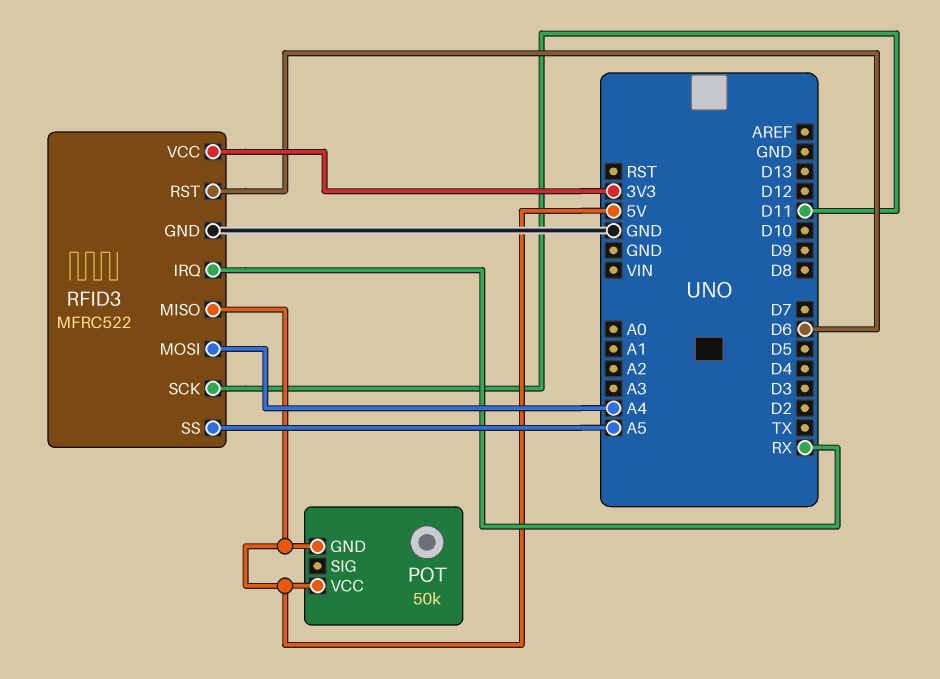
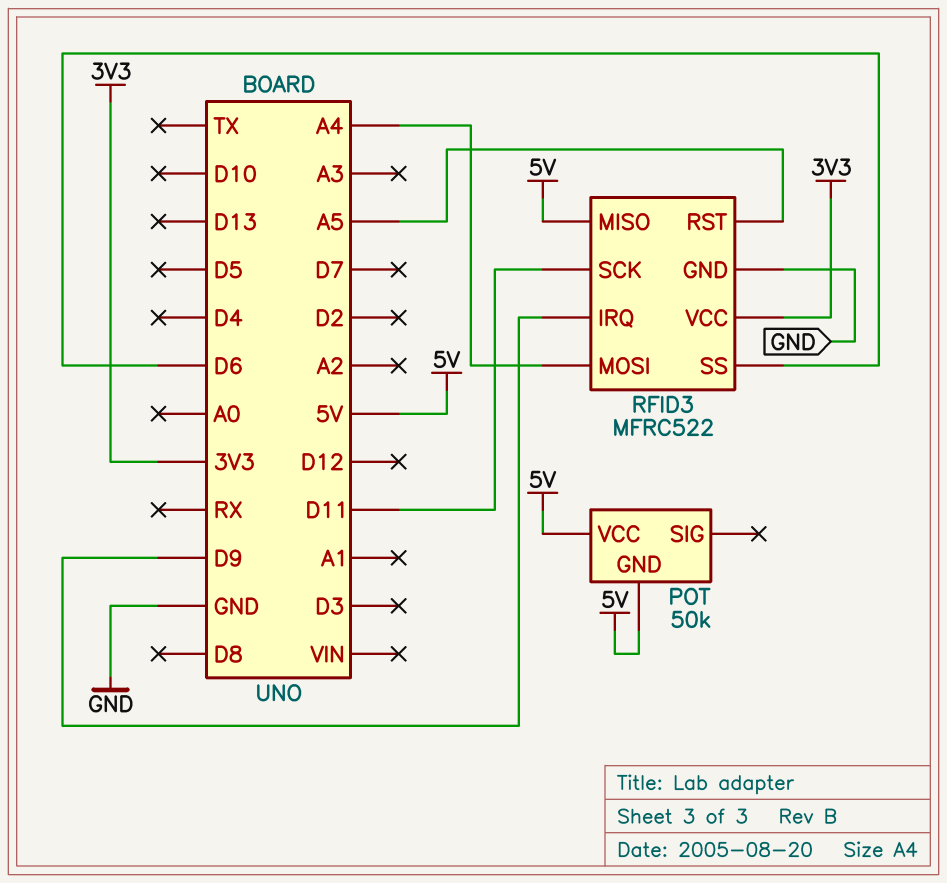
RFID3 pin IRQ: RX -> D9
RFID3 pin RST: D6 -> A5
RFID3 pin SS: A5 -> D6

